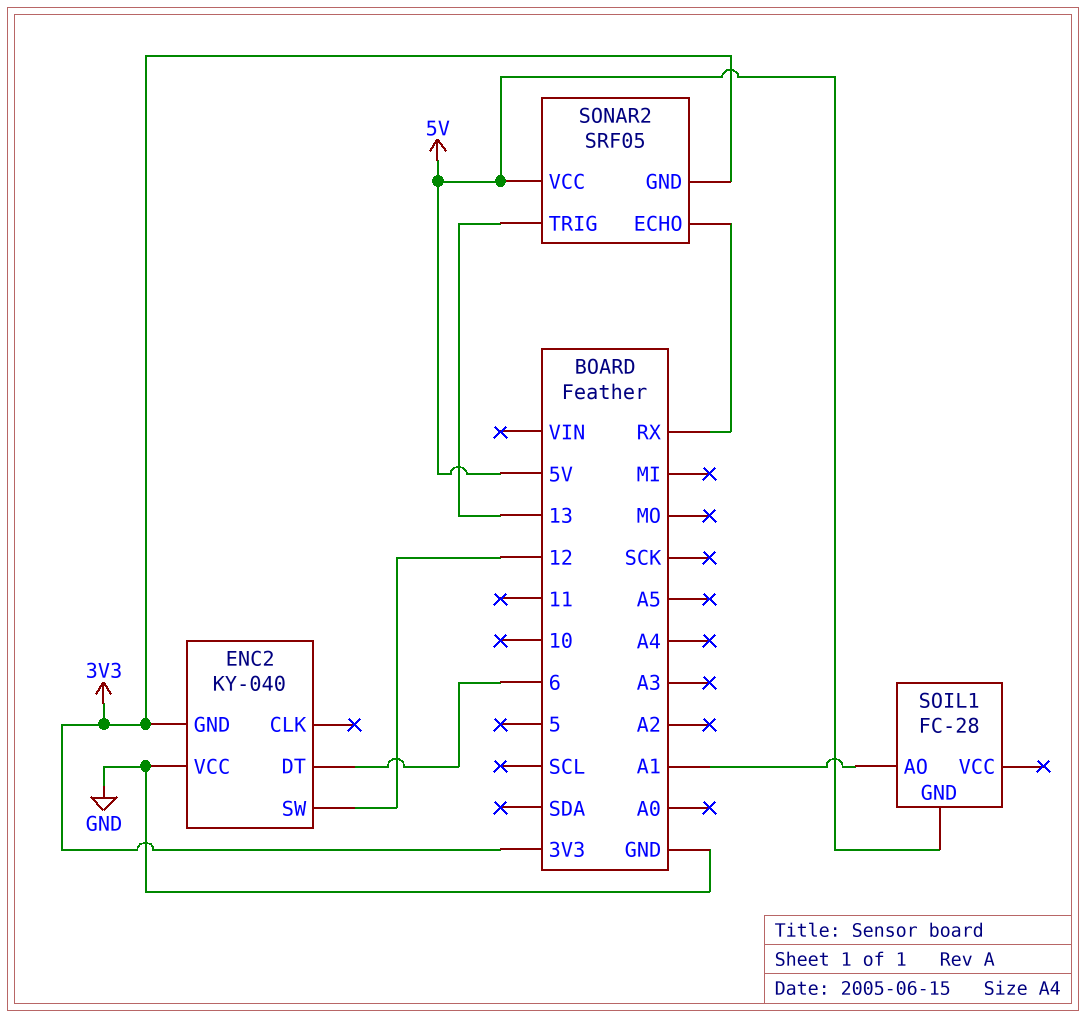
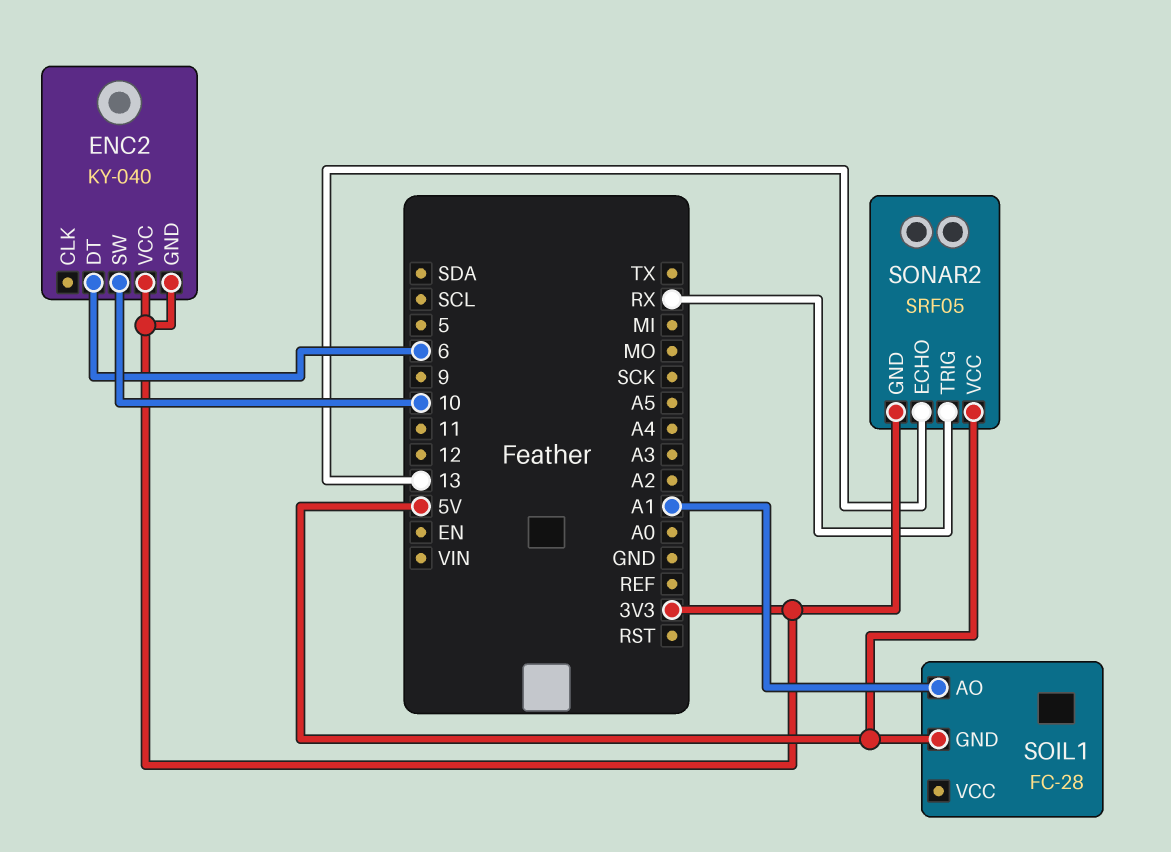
ENC2 pin SW: 12 -> 10
ENC2 pin VCC: GND -> 3V3
SONAR2 pin ECHO: RX -> 13
SONAR2 pin TRIG: 13 -> RX

